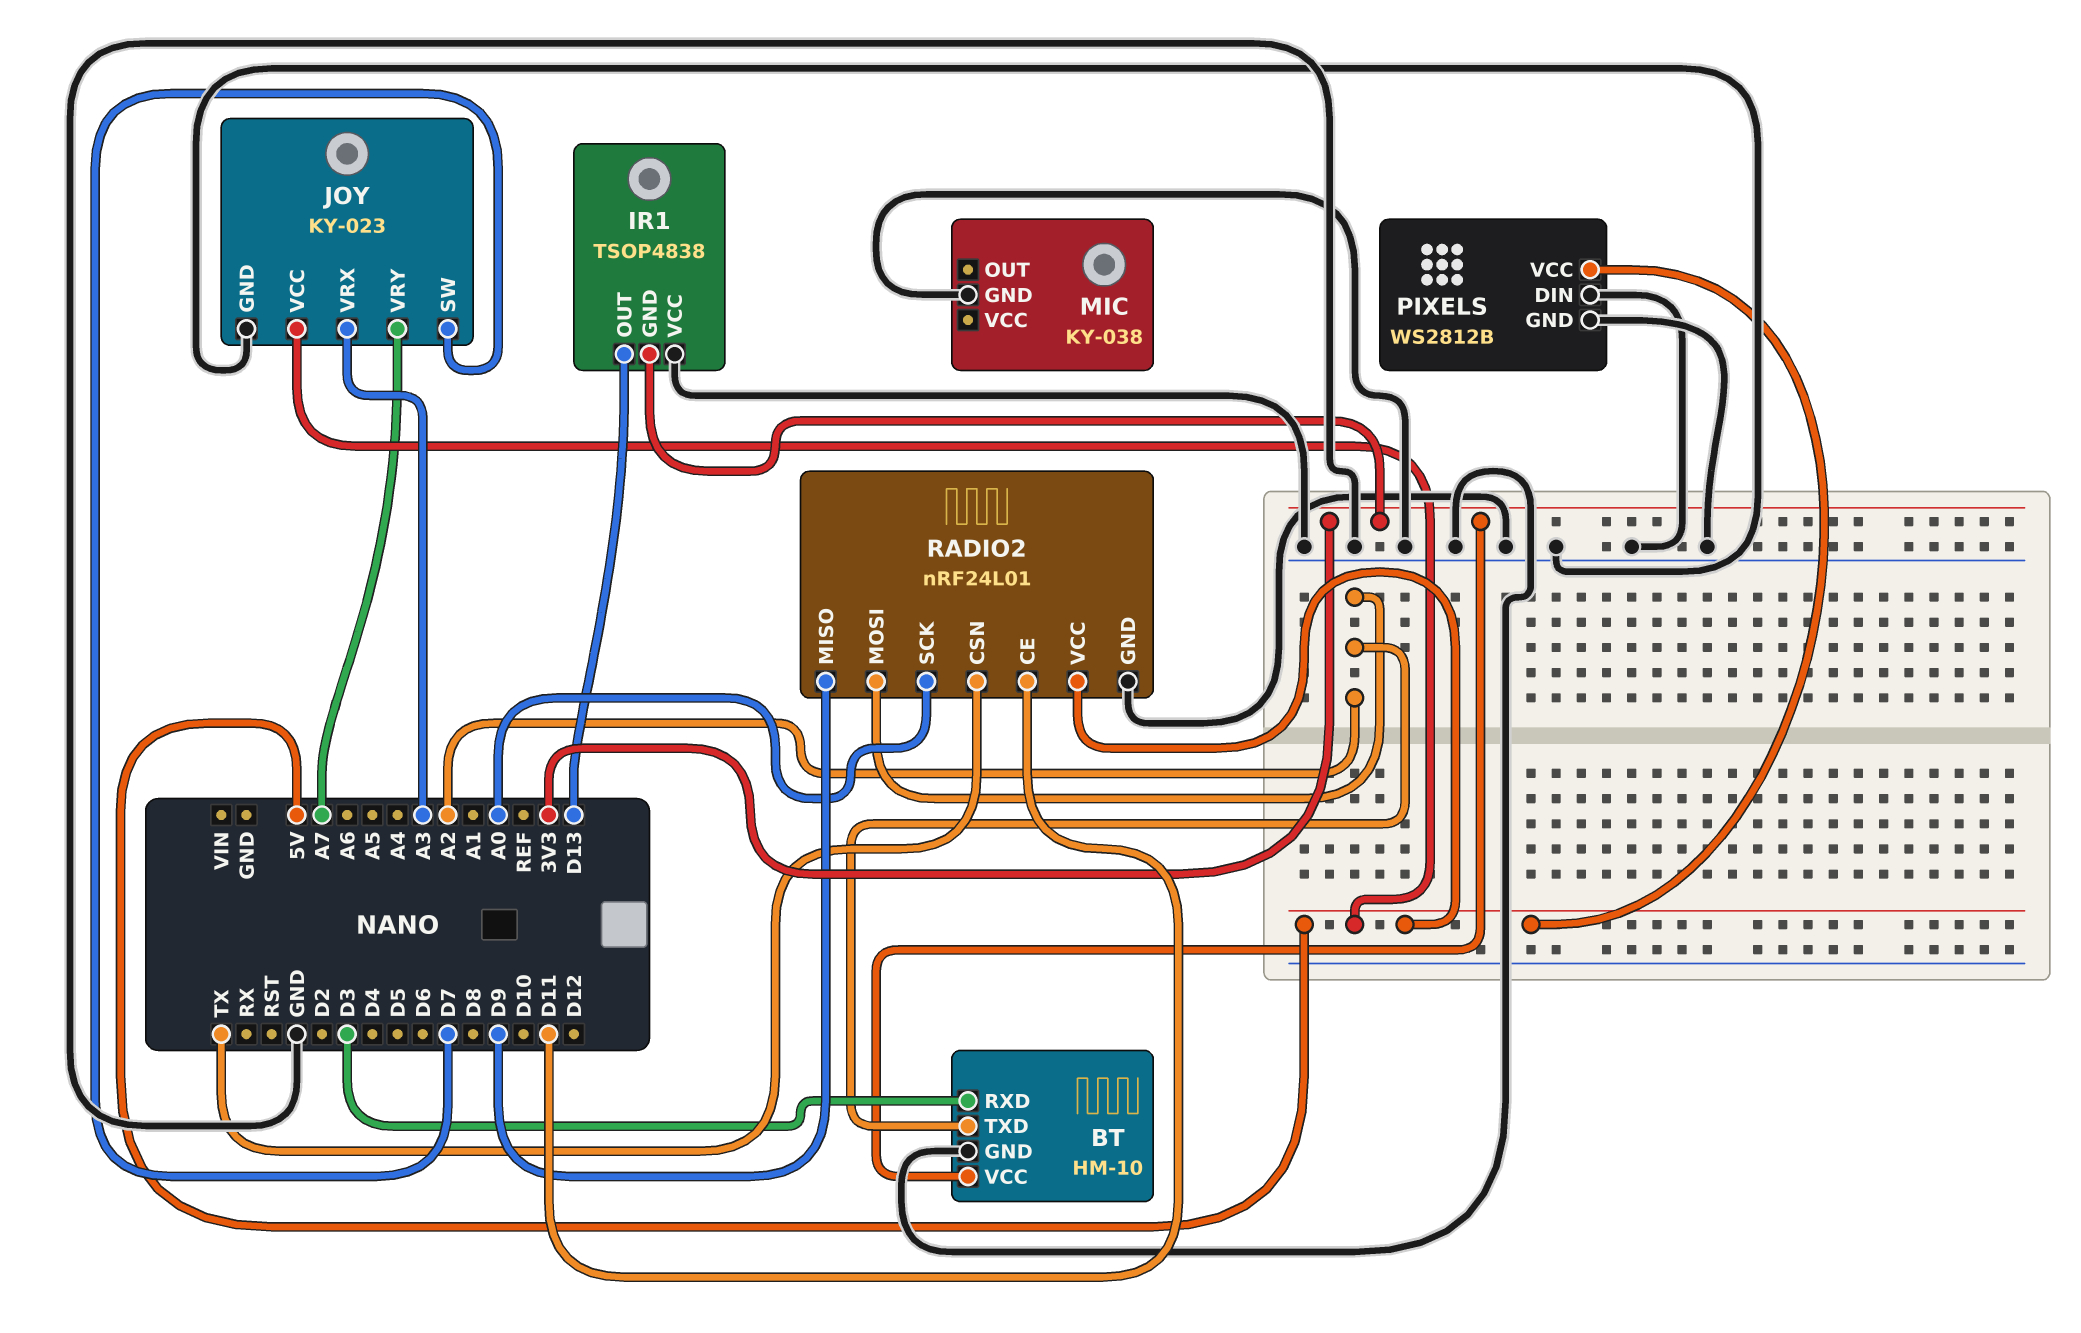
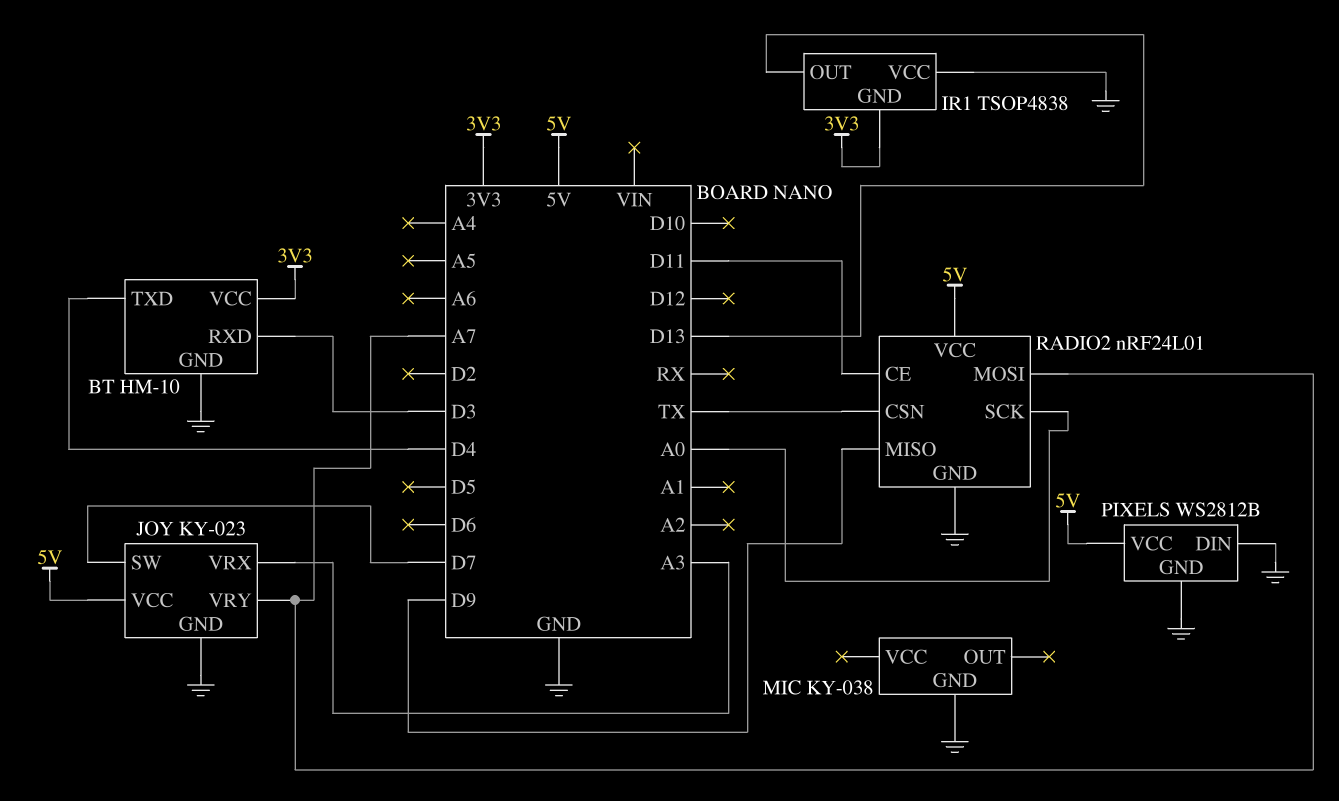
BT pin TXD: A2 -> D4
RADIO2 pin MOSI: A2 -> A7

